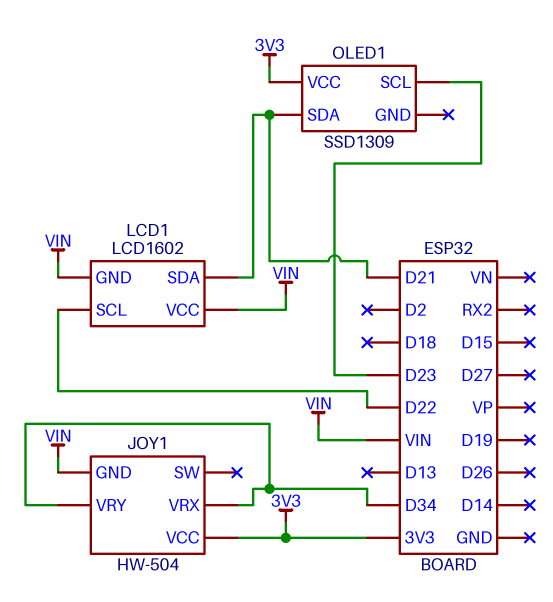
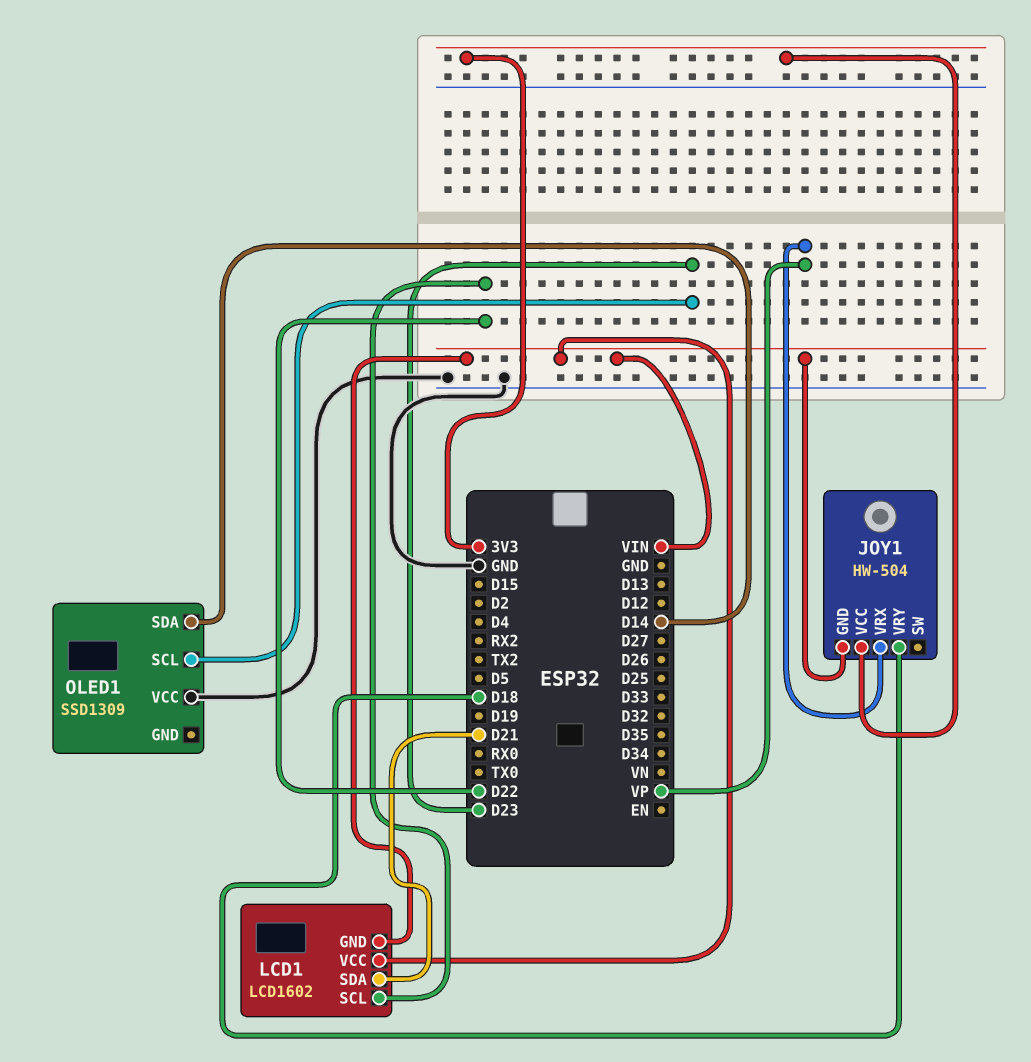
JOY1 pin VRX: D34 -> VP
JOY1 pin VRY: D34 -> D18
OLED1 pin SDA: D21 -> D14
OLED1 pin VCC: 3V3 -> GND

